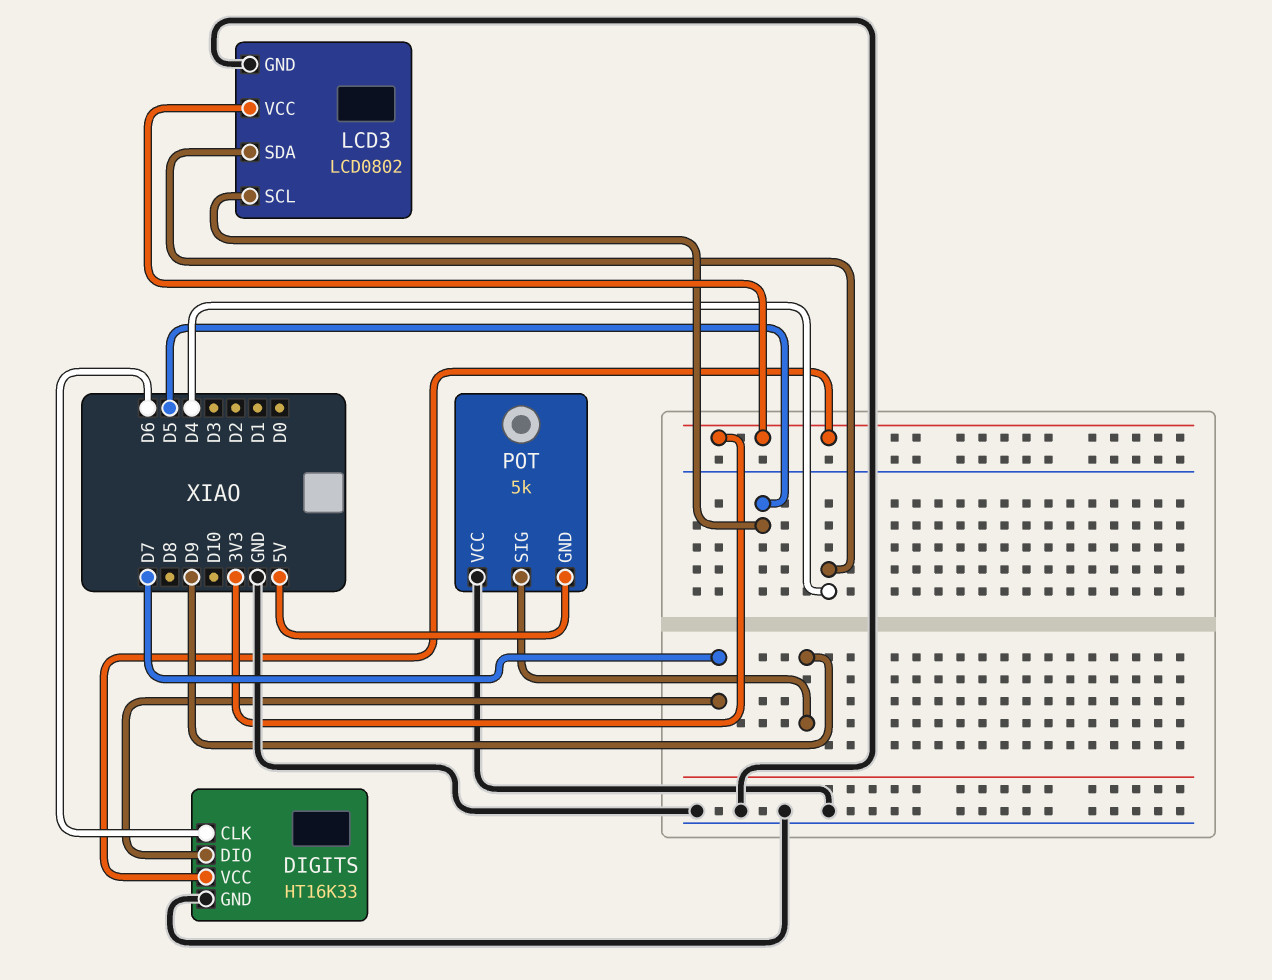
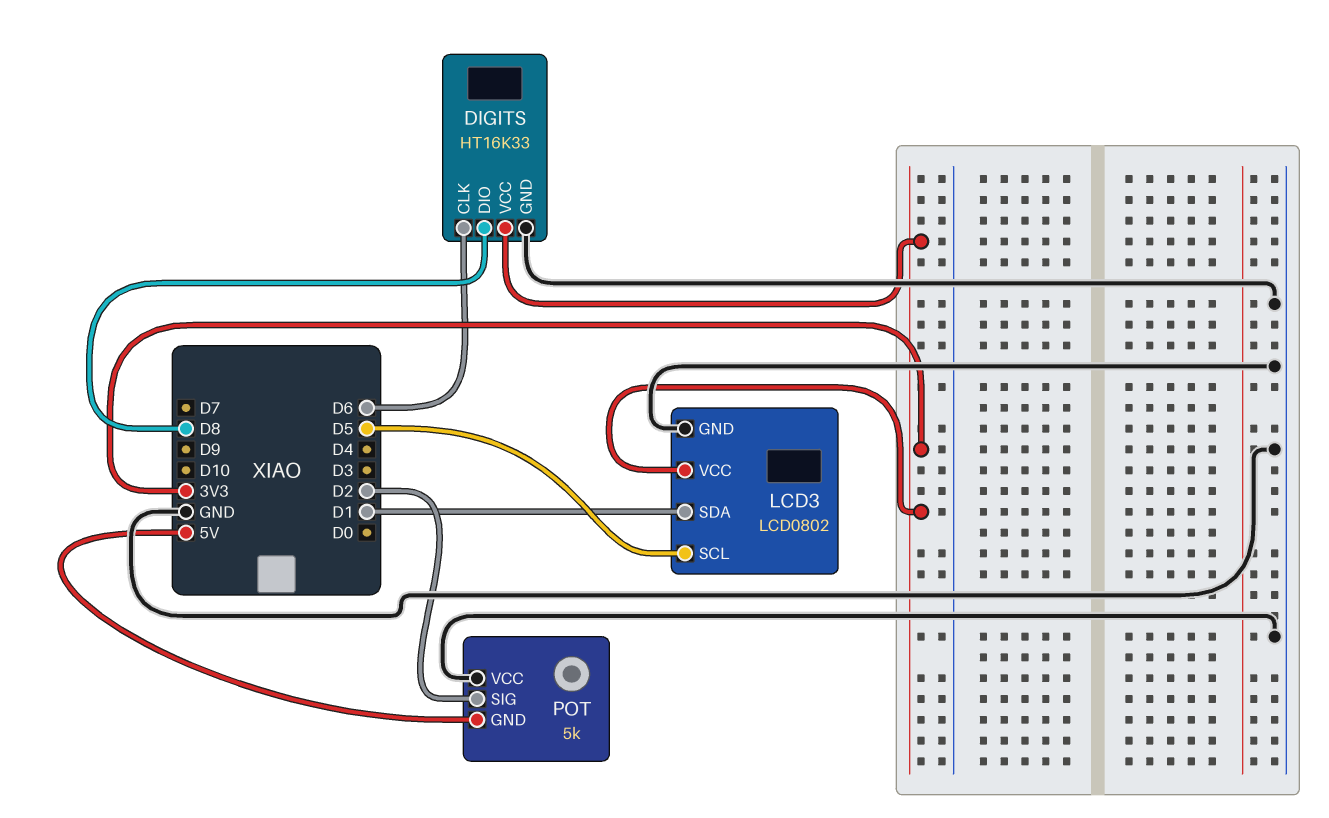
DIGITS pin DIO: D7 -> D8
LCD3 pin SDA: D4 -> D1
POT pin SIG: D9 -> D2

